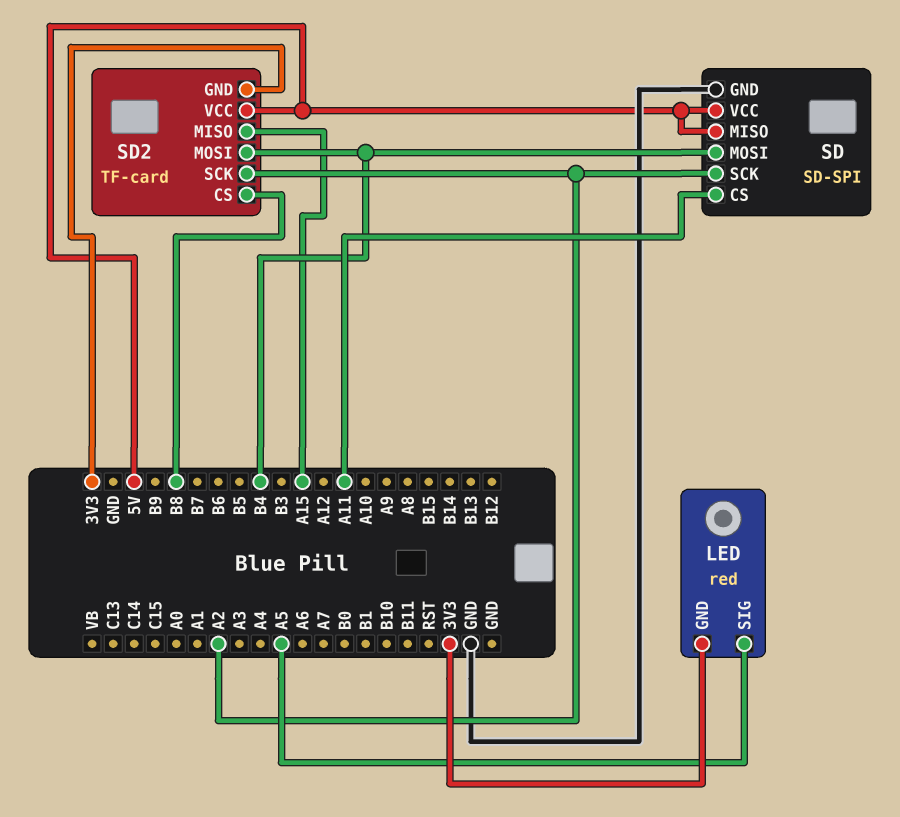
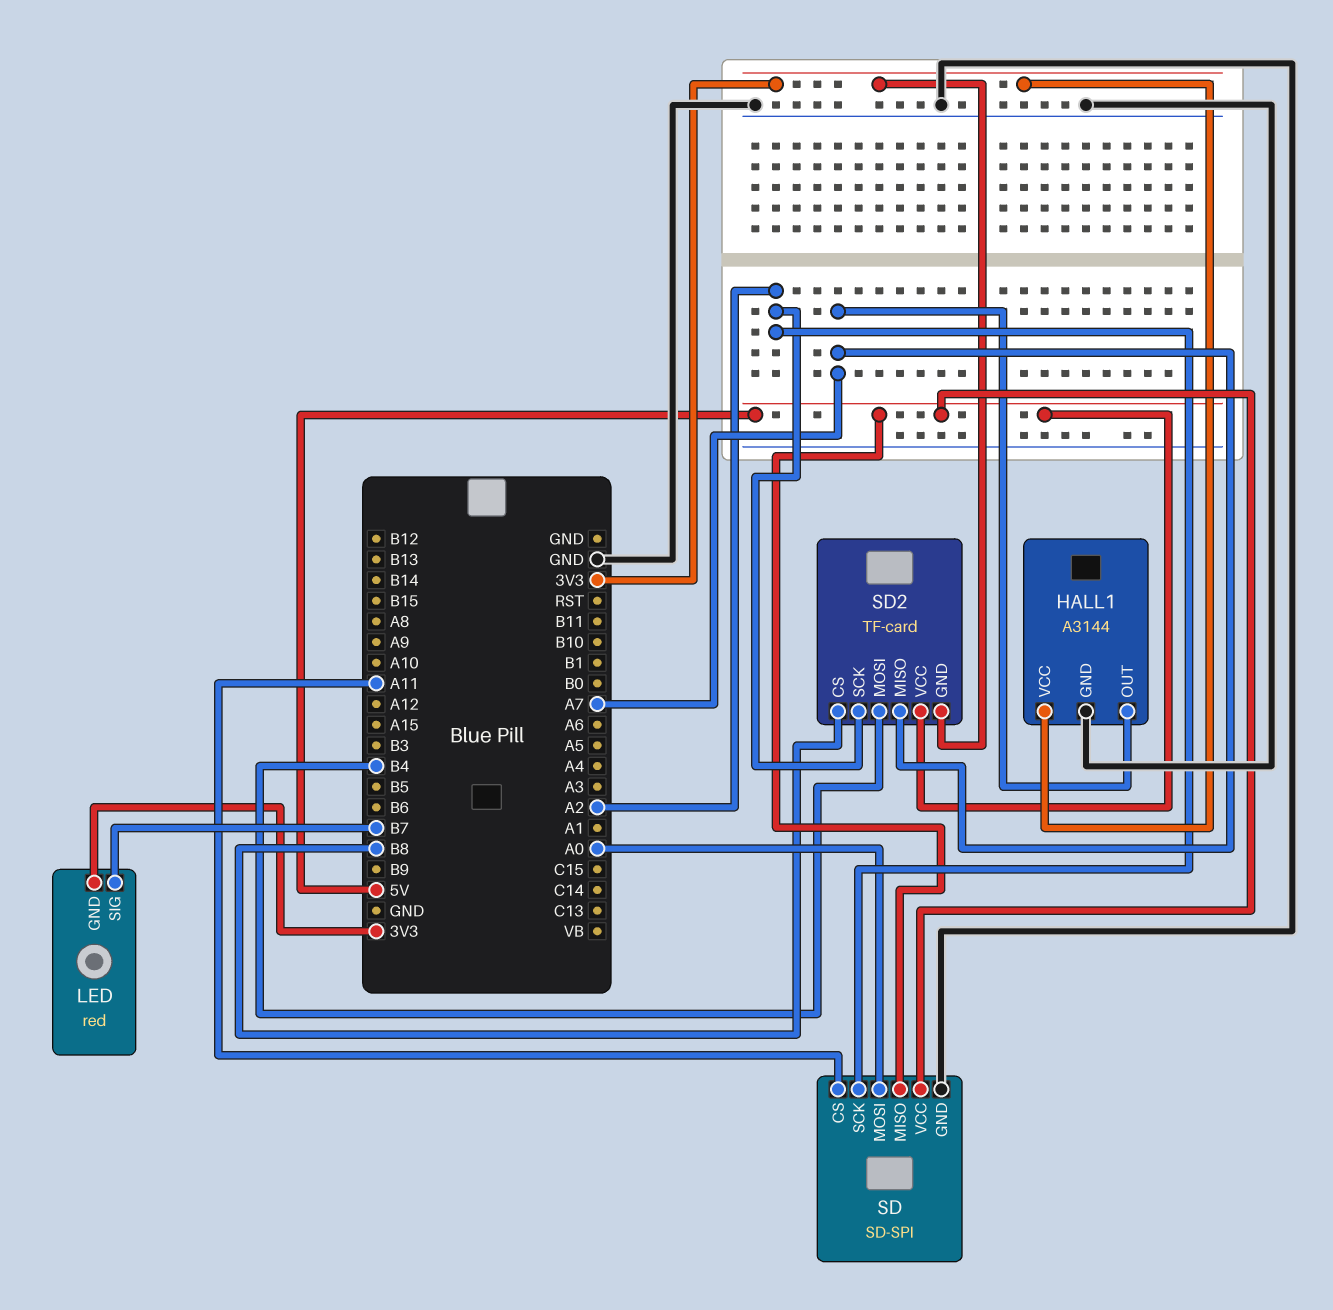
HALL1: none -> A3144
HALL1 pin GND: none -> GND
HALL1 pin OUT: none -> A7
HALL1 pin VCC: none -> 3V3
LED pin SIG: A5 -> B7
SD pin MOSI: B4 -> A0
SD2 pin MISO: A15 -> A7

